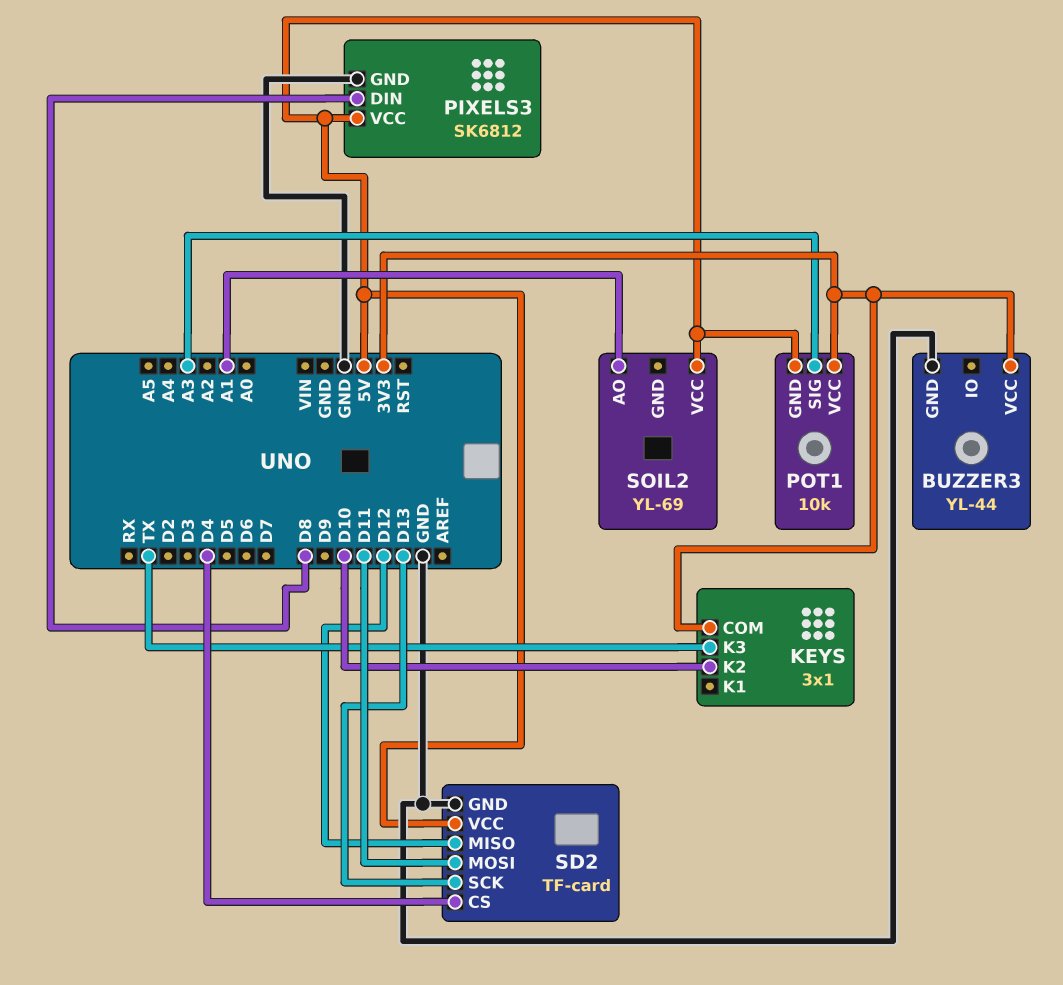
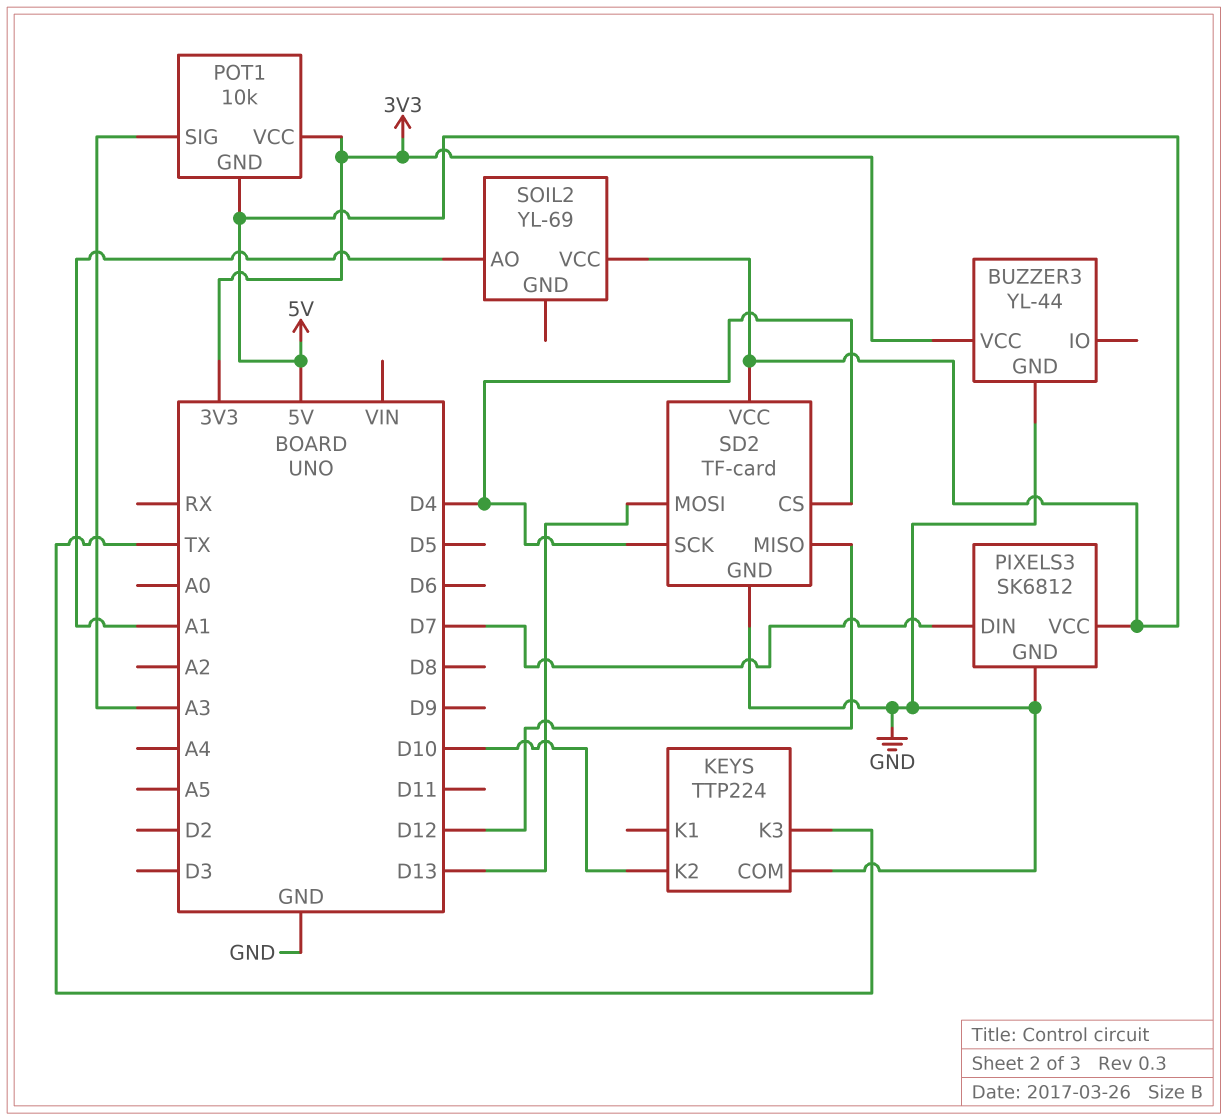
KEYS: 3x1 -> TTP224
KEYS pin COM: 3V3 -> GND
PIXELS3 pin DIN: D8 -> D7
SD2 pin MOSI: D11 -> D13
SD2 pin SCK: D13 -> D4

